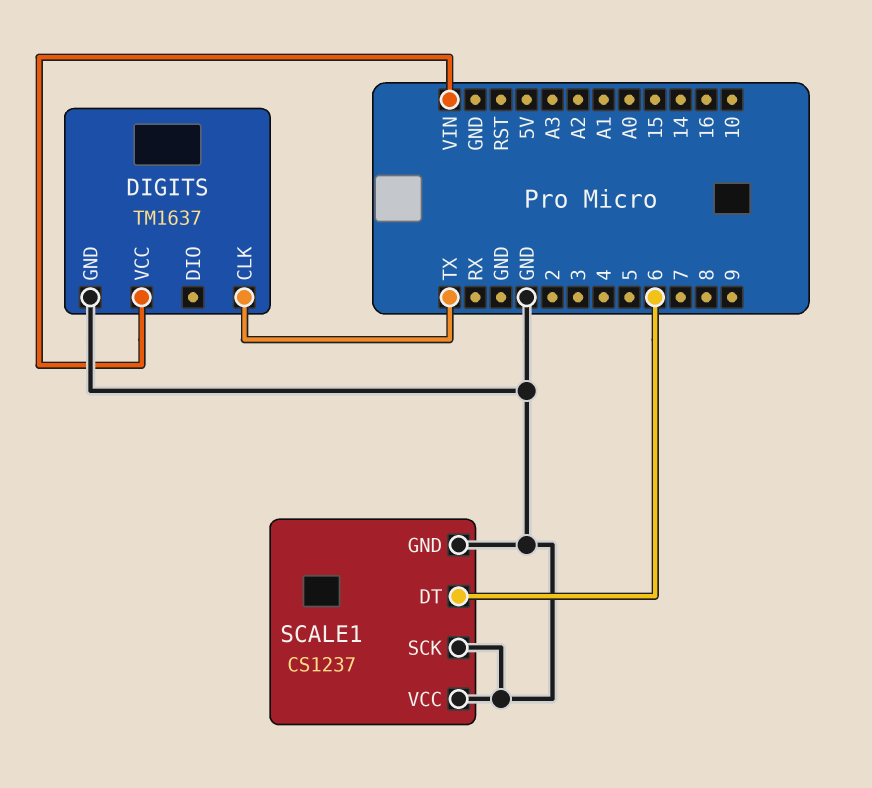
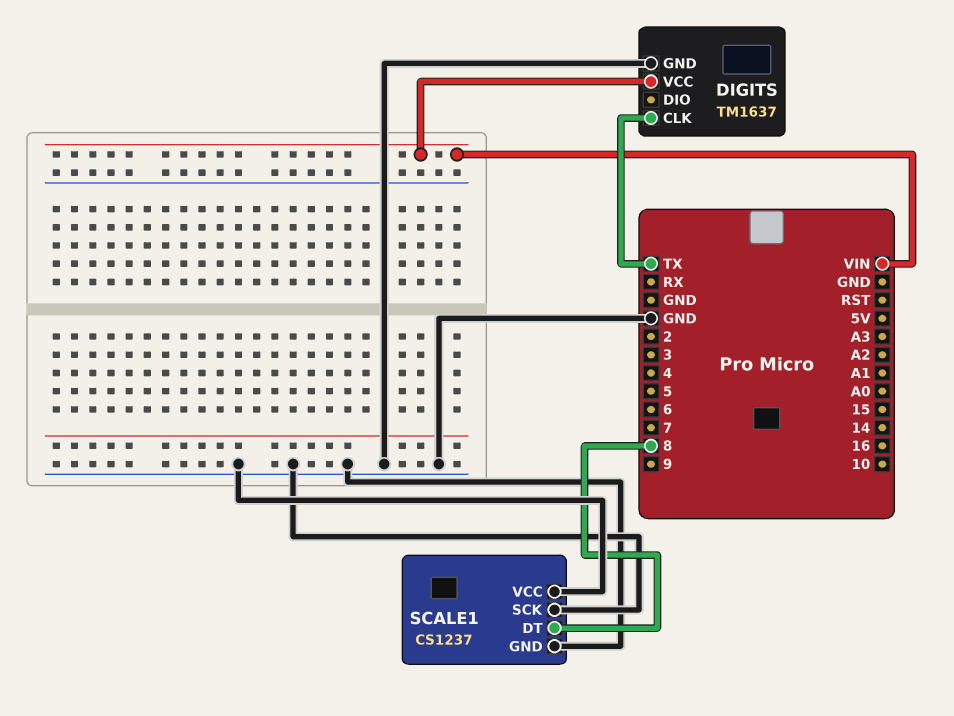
SCALE1 pin DT: 6 -> 8

